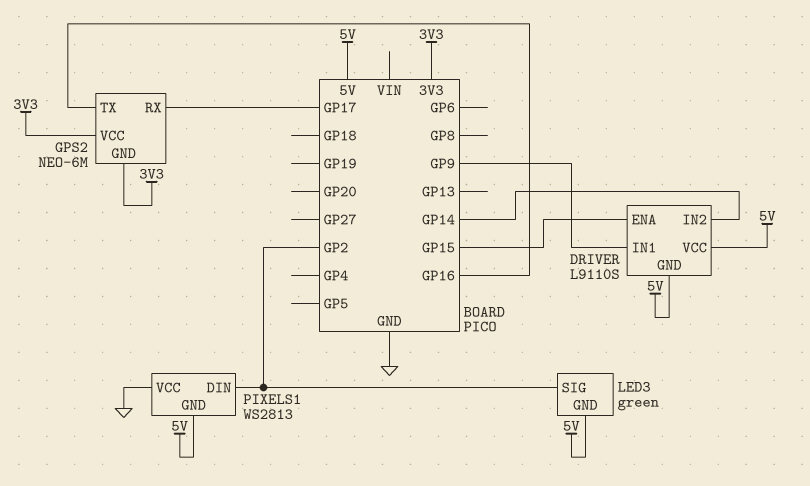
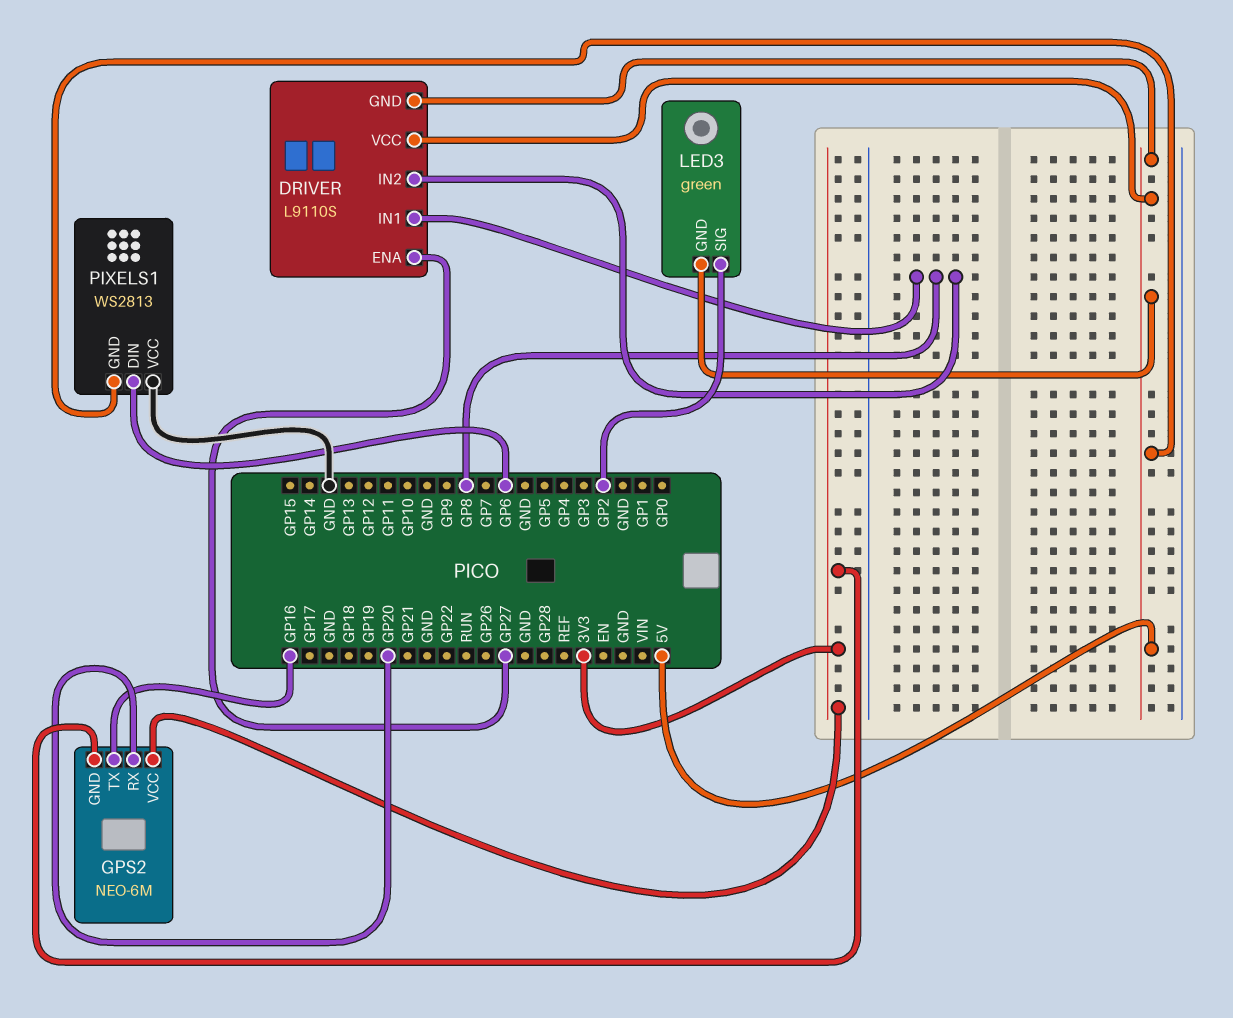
DRIVER pin ENA: GP15 -> GP27
DRIVER pin IN1: GP9 -> GP8
DRIVER pin IN2: GP14 -> GP8
GPS2 pin RX: GP17 -> GP20
PIXELS1 pin DIN: GP2 -> GP6

